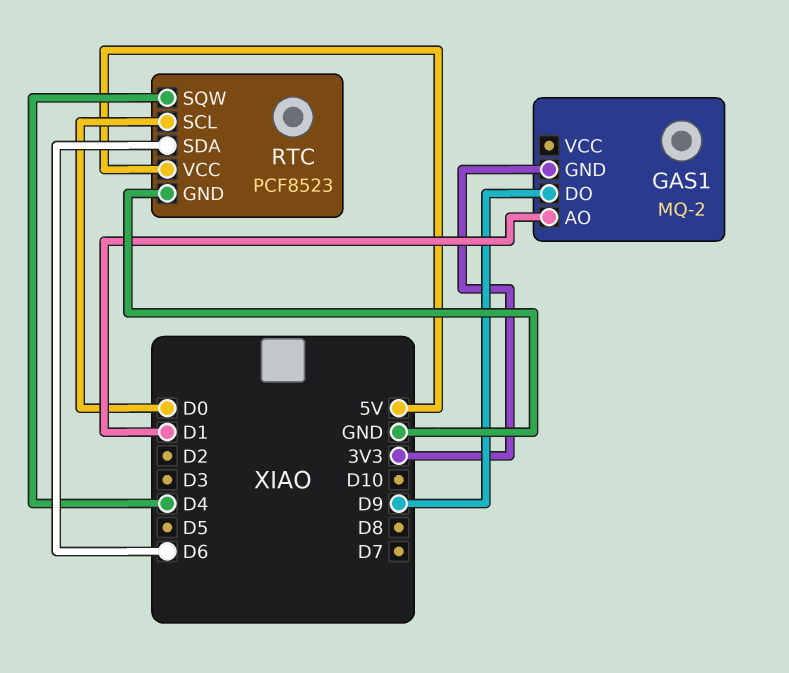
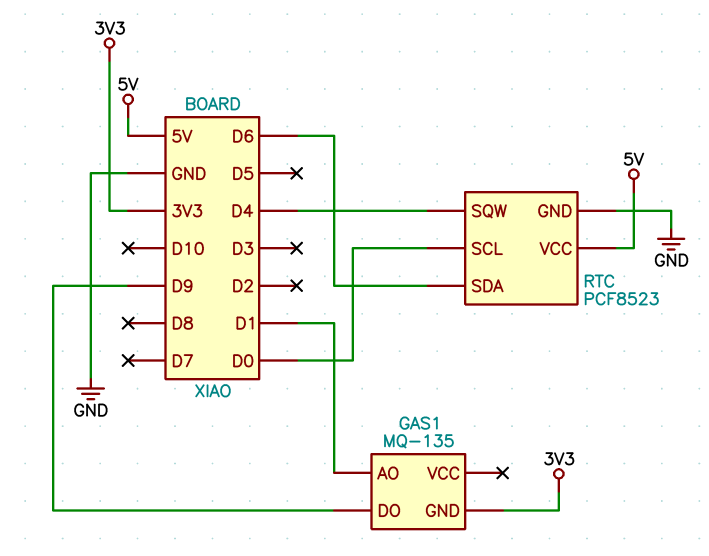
GAS1: MQ-2 -> MQ-135

